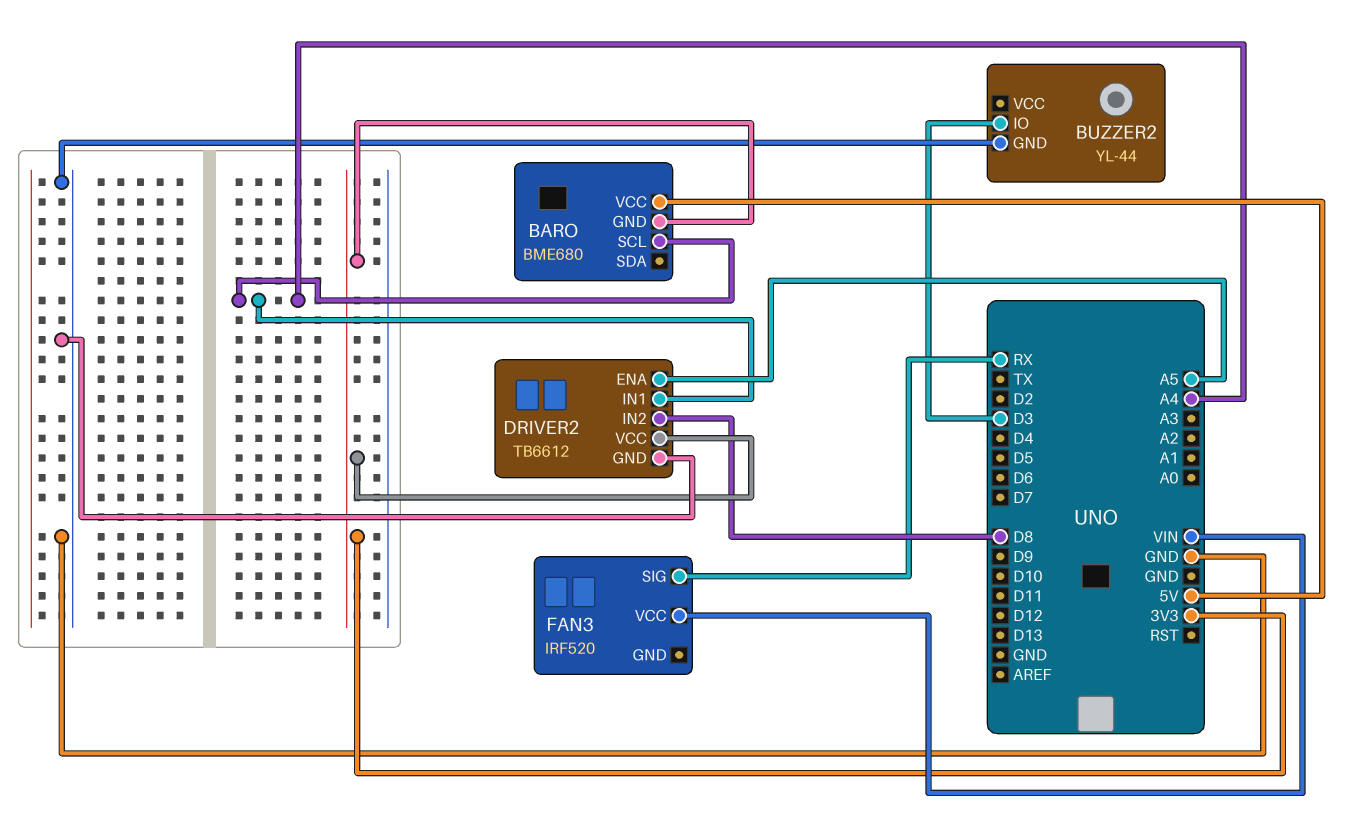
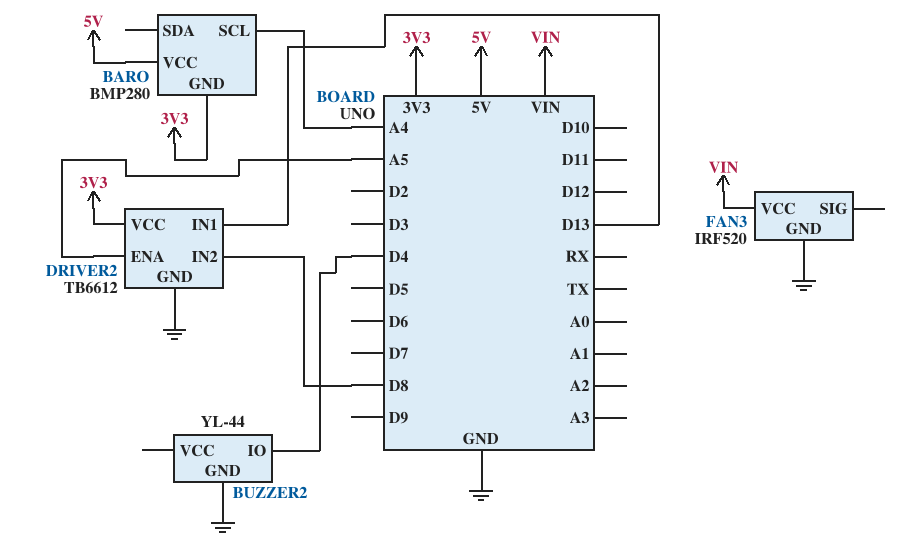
BARO: BME680 -> BMP280
BUZZER2 pin IO: D3 -> D4
DRIVER2 pin IN1: A4 -> D13
FAN3 pin GND: none -> GND
FAN3 pin SIG: RX -> none

